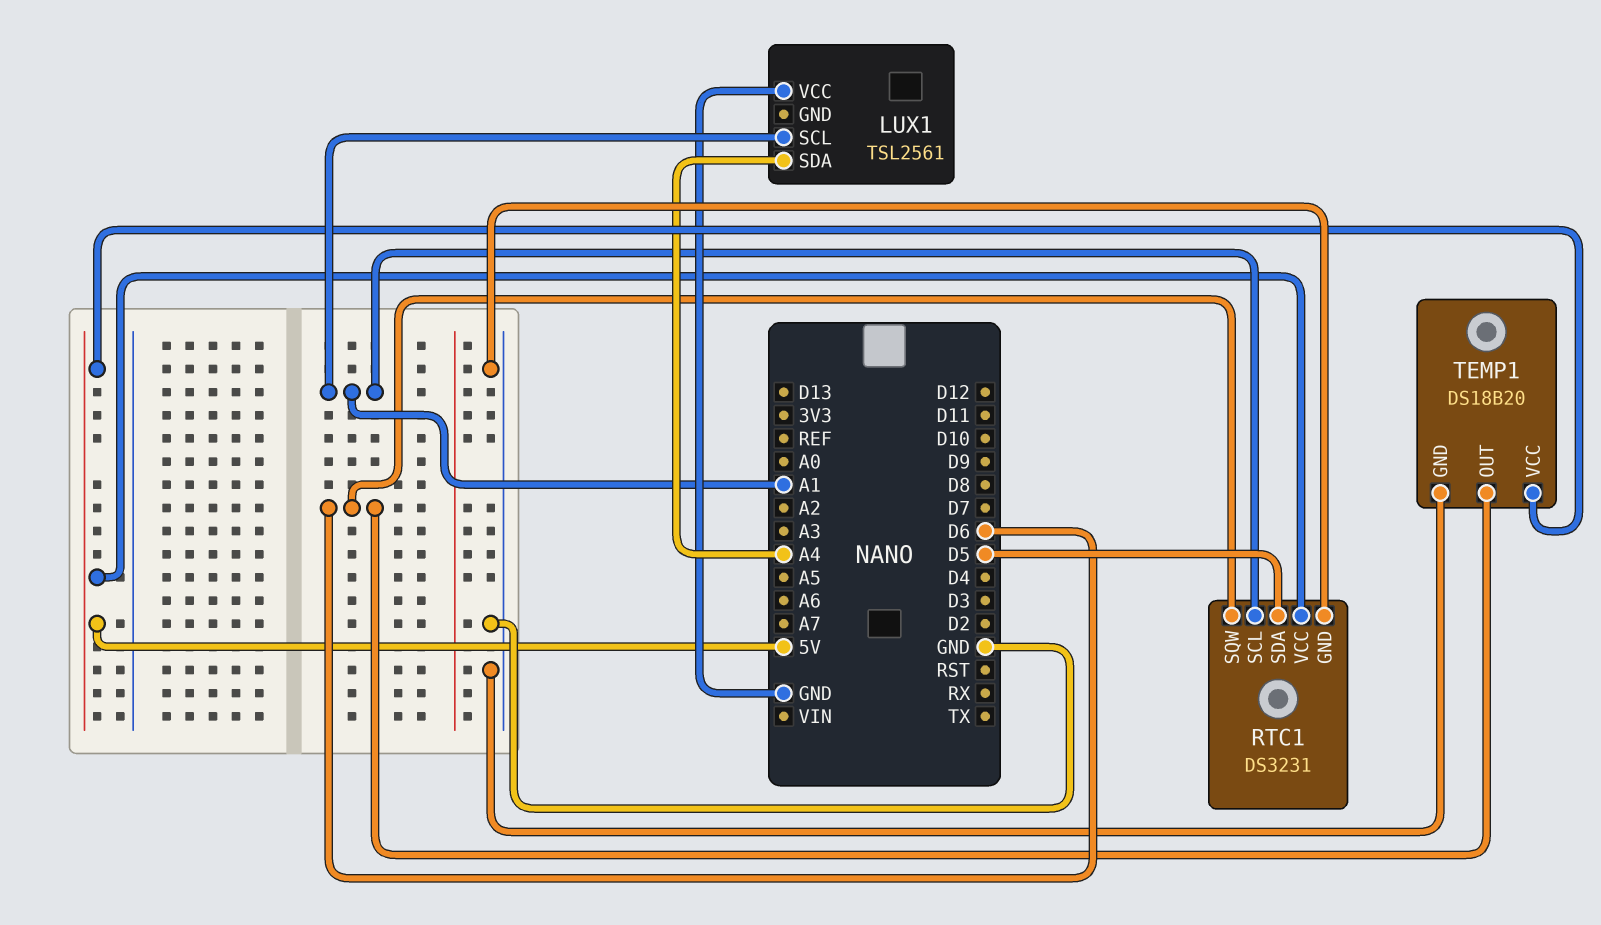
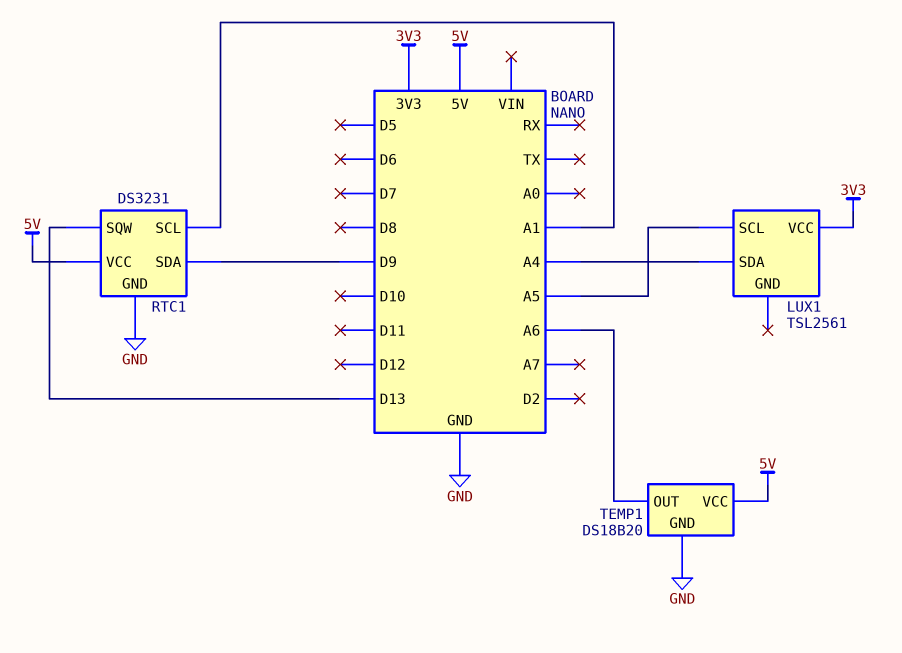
LUX1 pin SCL: A1 -> A5
LUX1 pin VCC: GND -> 3V3
RTC1 pin SDA: D5 -> D9
RTC1 pin SQW: D6 -> D13
TEMP1 pin OUT: D6 -> A6

